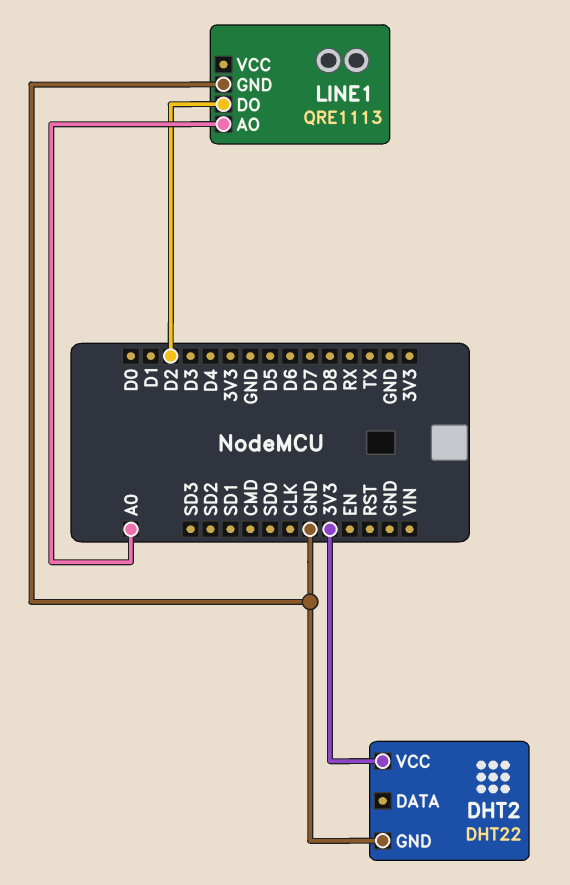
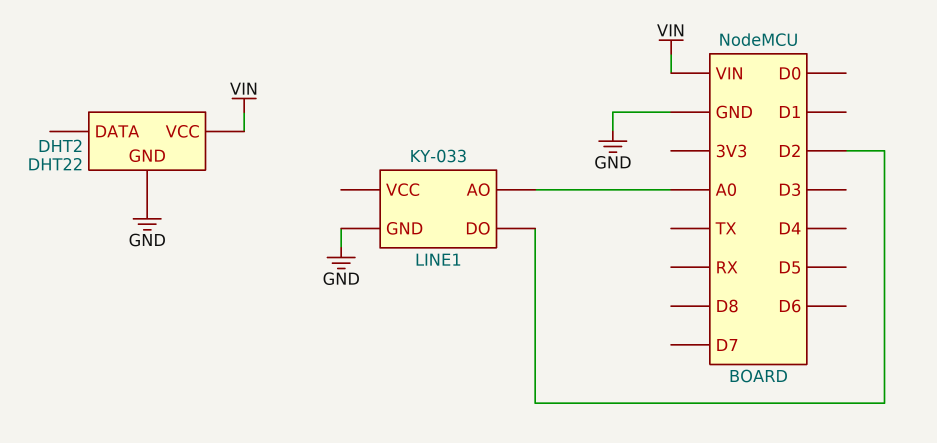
DHT2 pin VCC: 3V3 -> VIN
LINE1: QRE1113 -> KY-033

